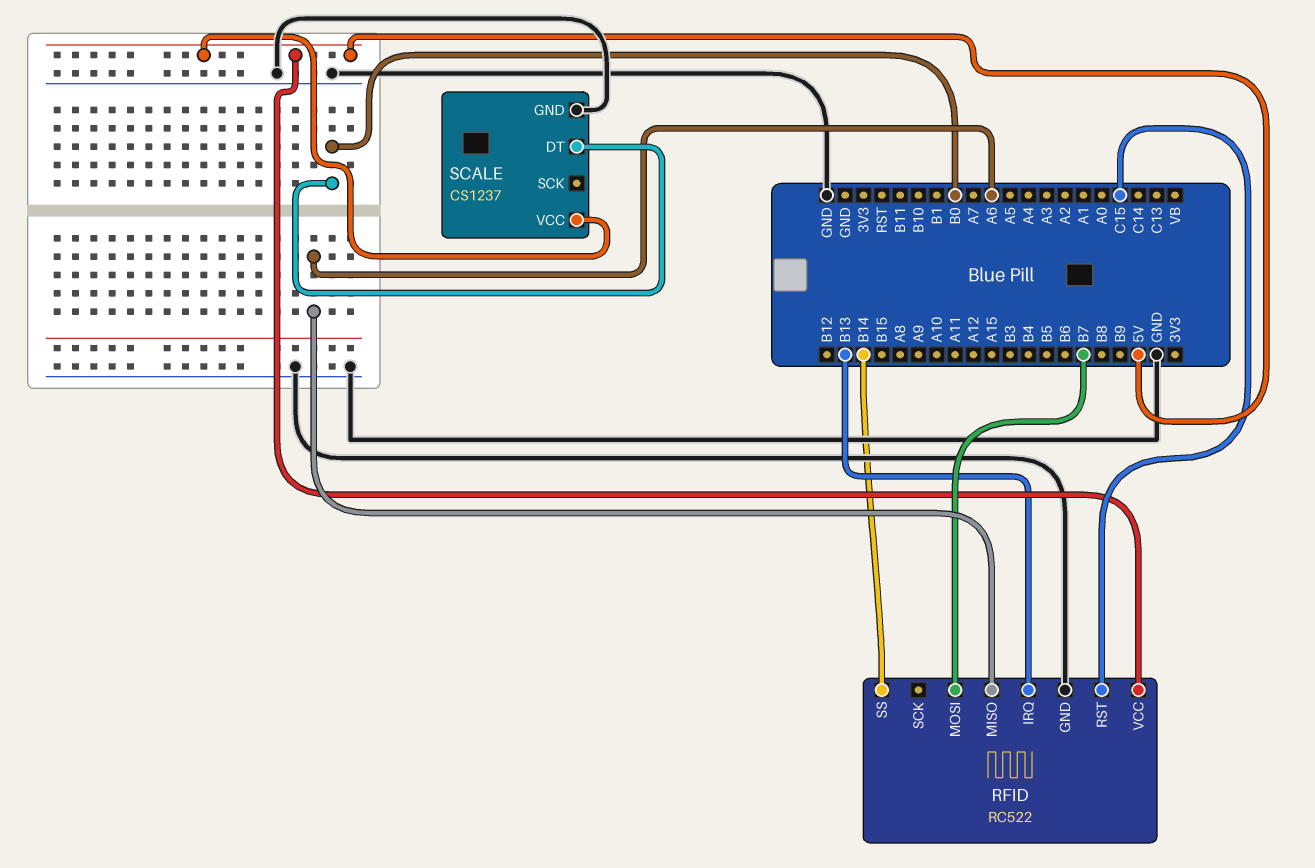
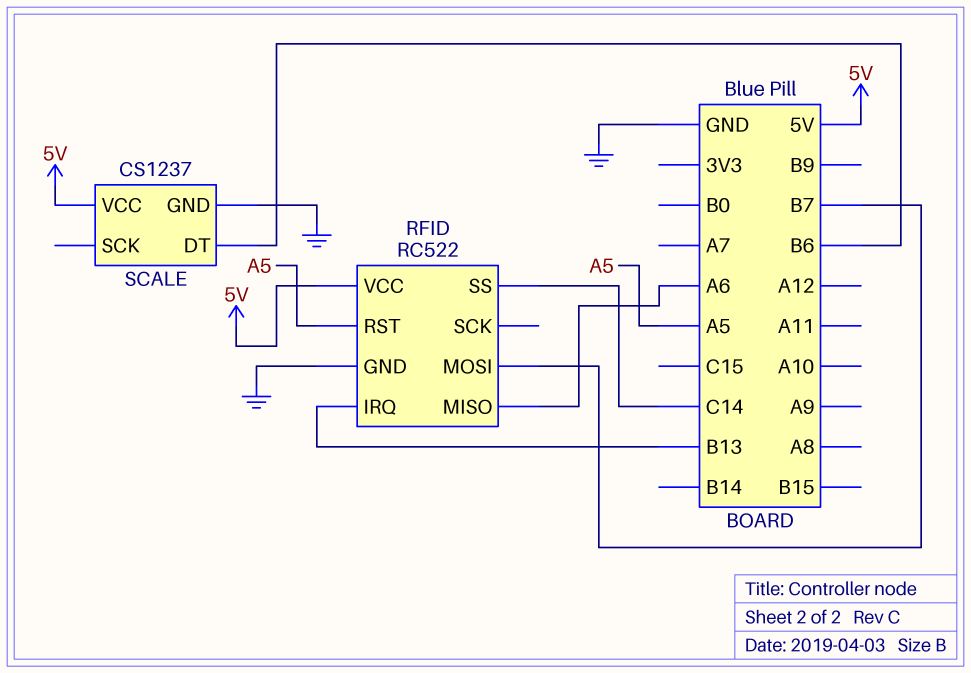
RFID pin RST: C15 -> A5
RFID pin SS: B14 -> C14
SCALE pin DT: B0 -> B6

